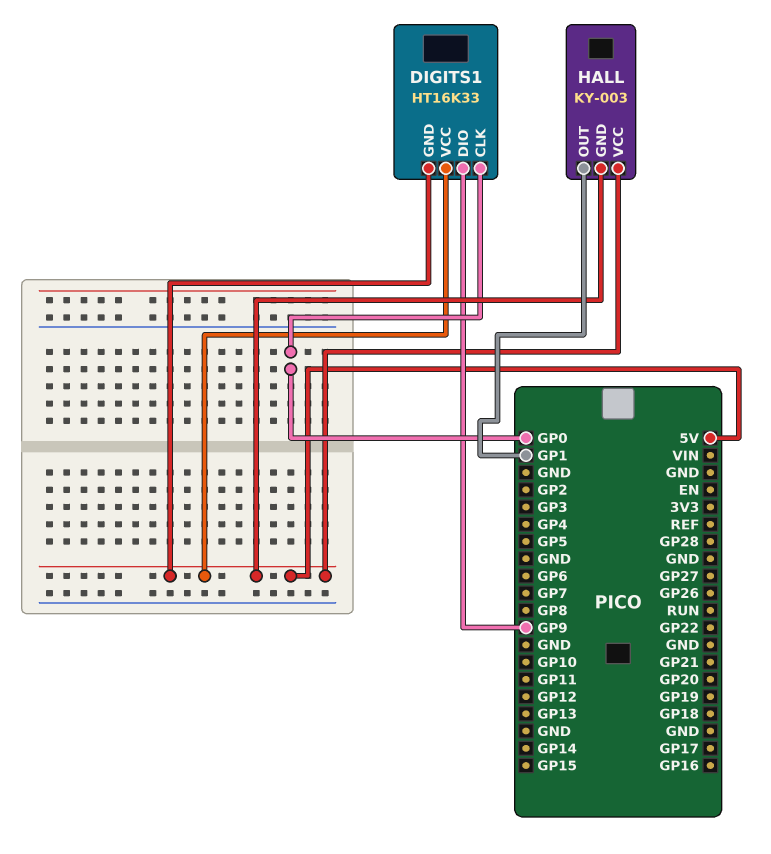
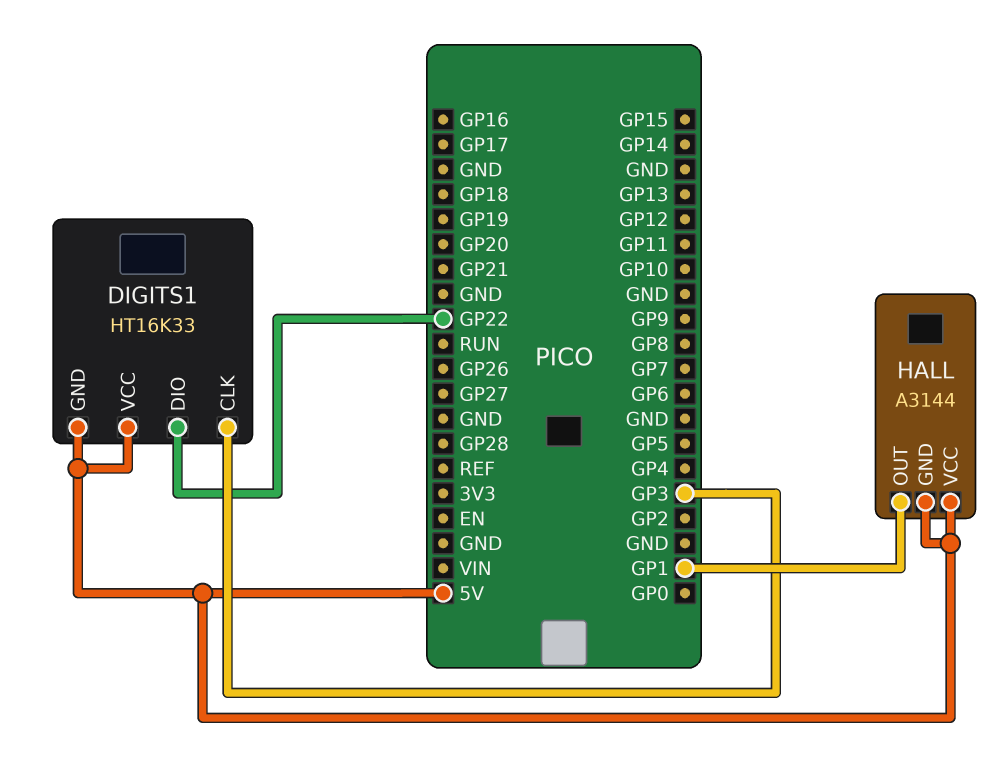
DIGITS1 pin CLK: GP0 -> GP3
DIGITS1 pin DIO: GP9 -> GP22
HALL: KY-003 -> A3144

